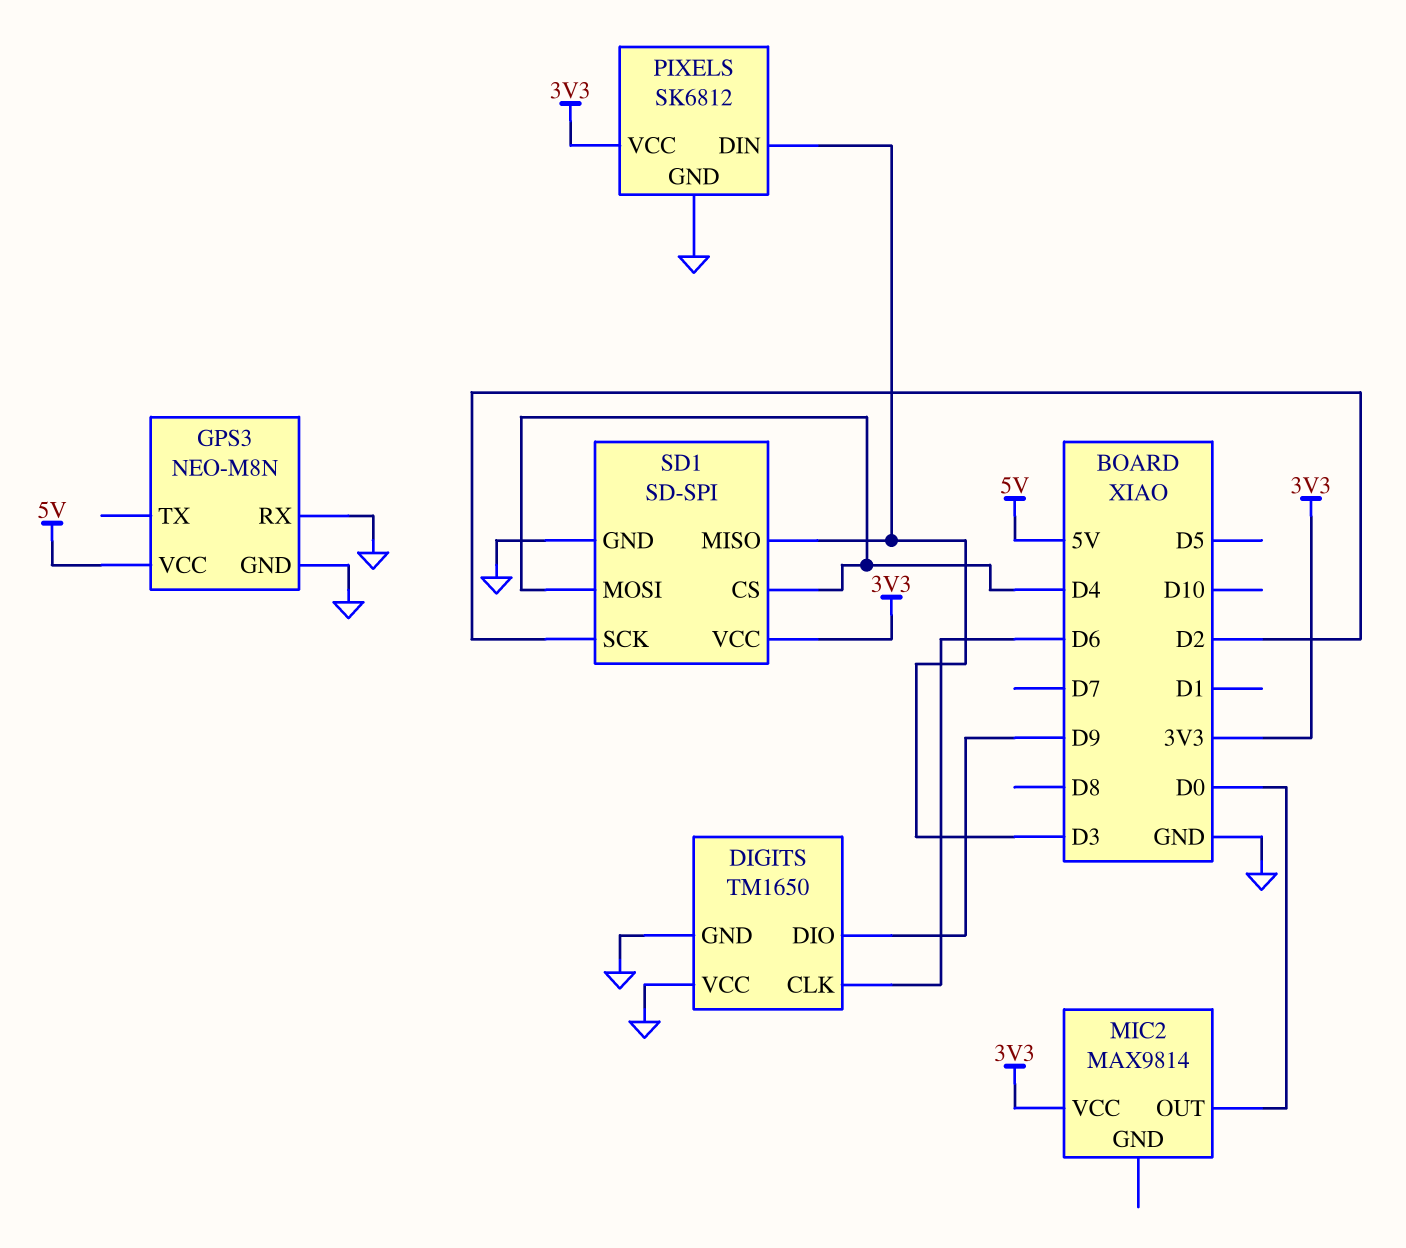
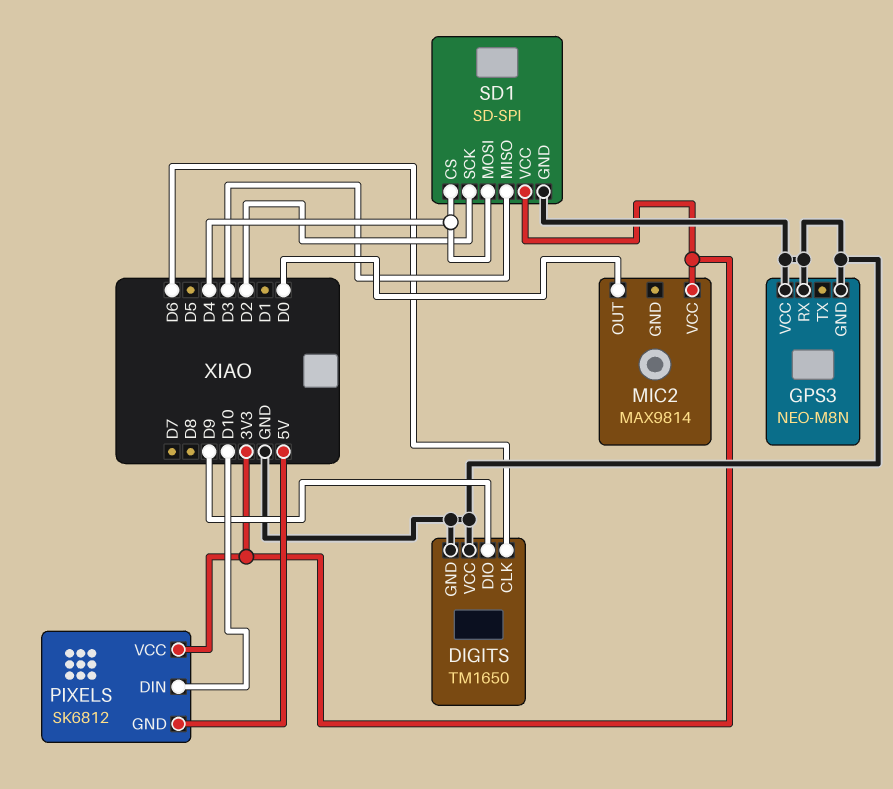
GPS3 pin VCC: 5V -> GND
PIXELS pin DIN: D3 -> D10
PIXELS pin GND: GND -> 5V

